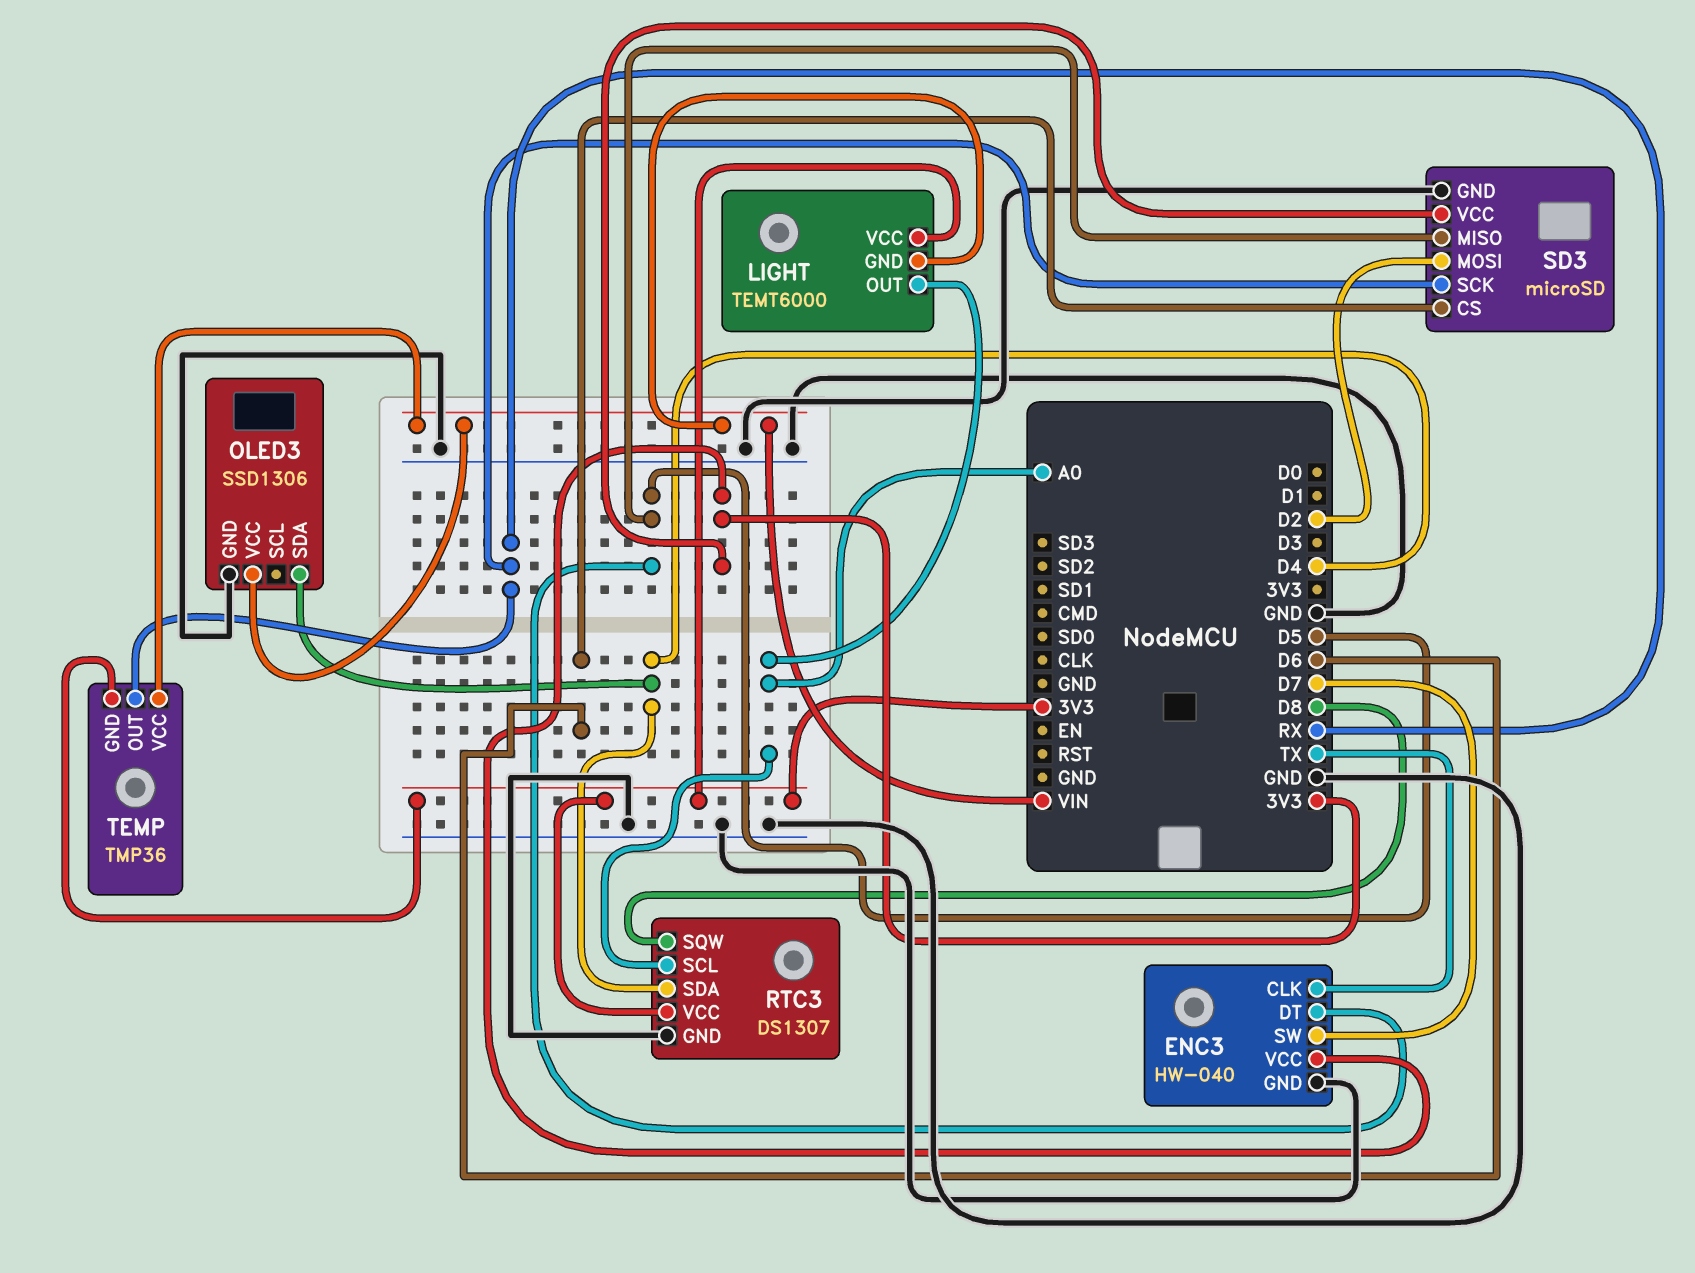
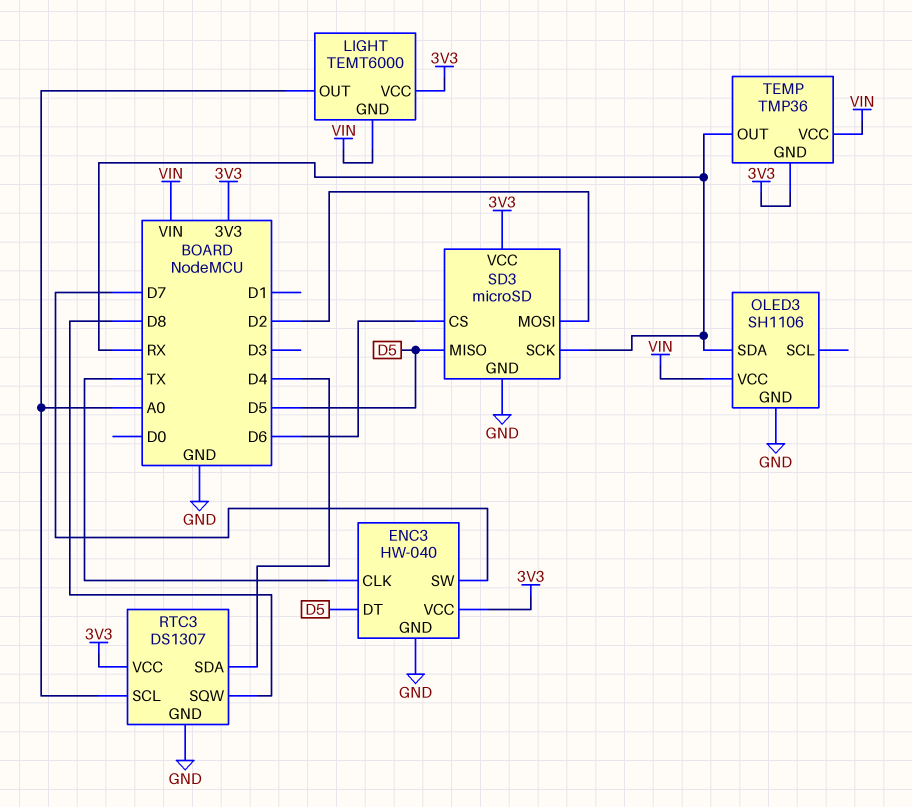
OLED3: SSD1306 -> SH1106
OLED3 pin SDA: D4 -> RX

